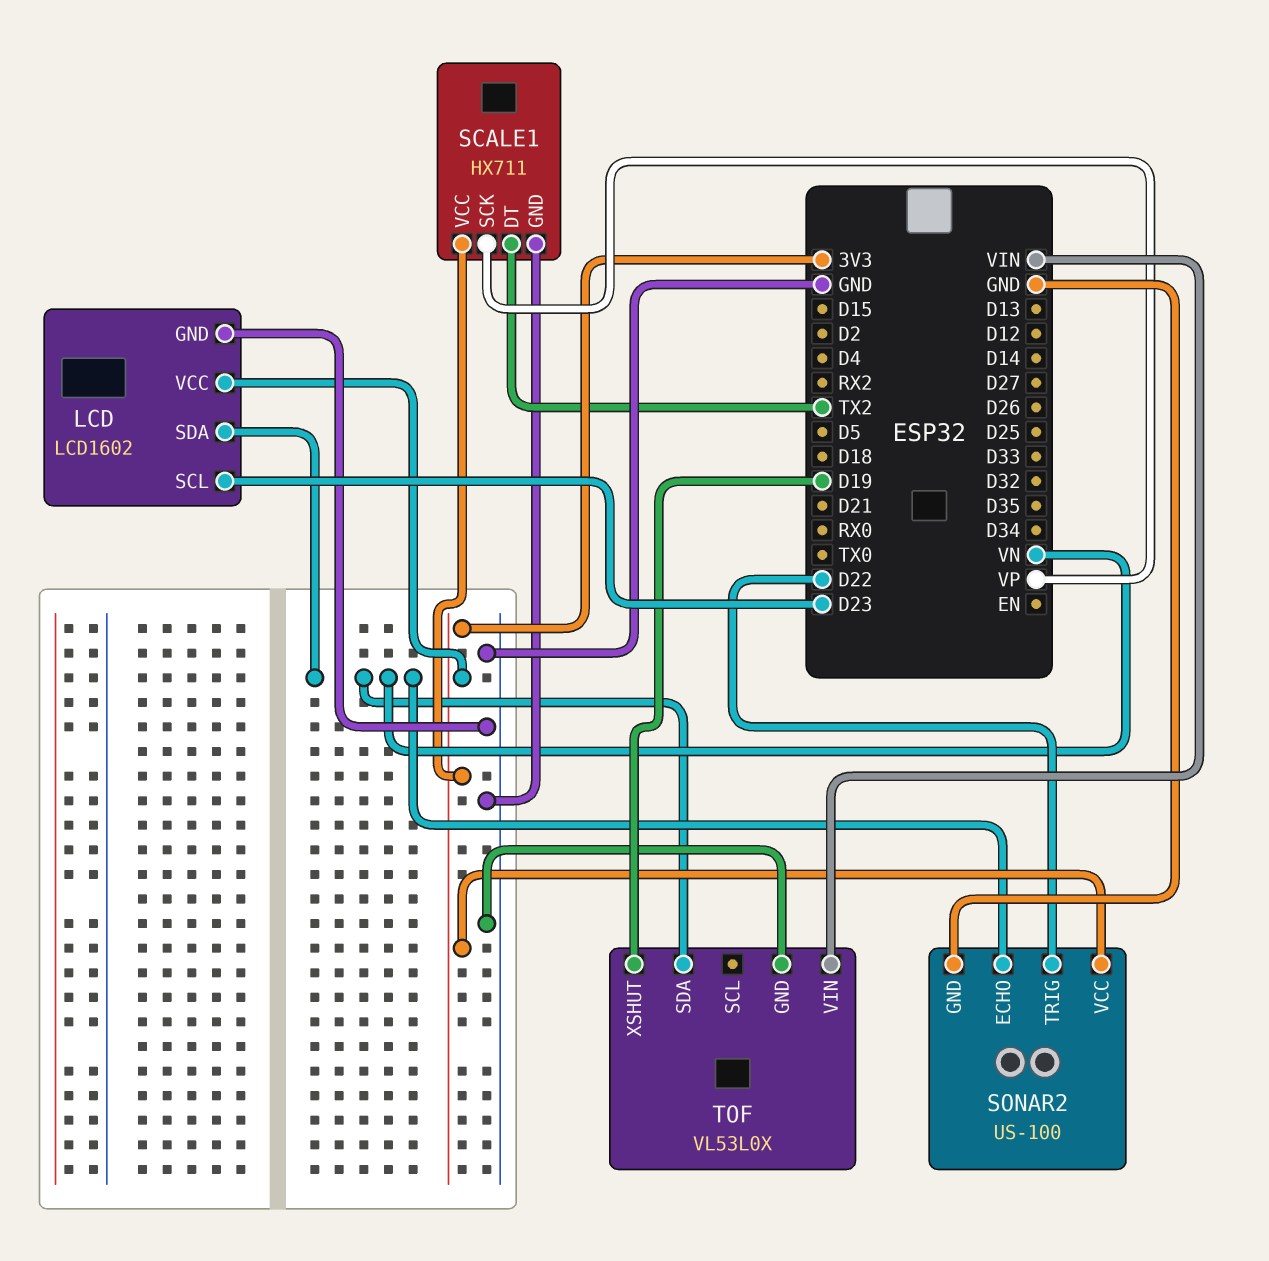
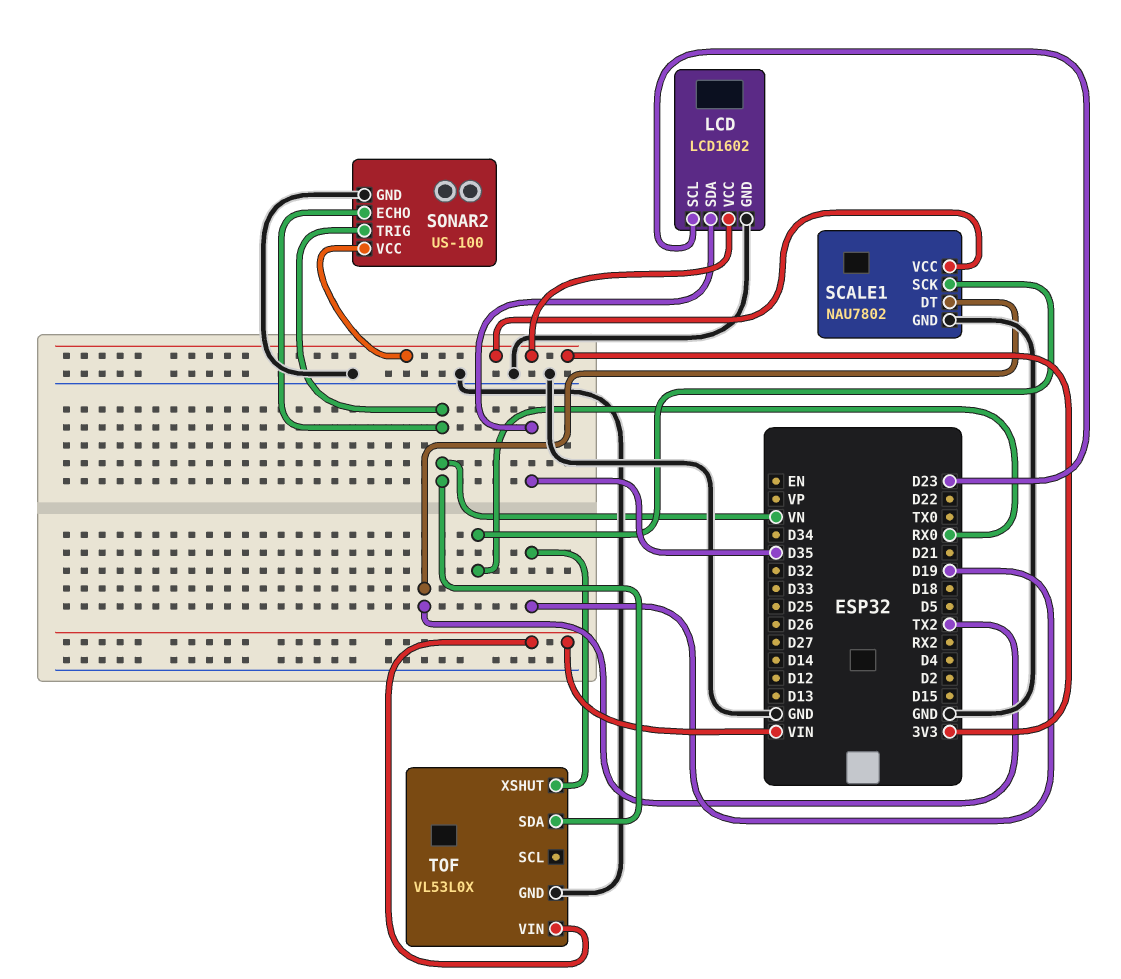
LCD pin SDA: VN -> D35
SCALE1: HX711 -> NAU7802
SCALE1 pin SCK: VP -> RX0
SONAR2 pin TRIG: D22 -> VN

